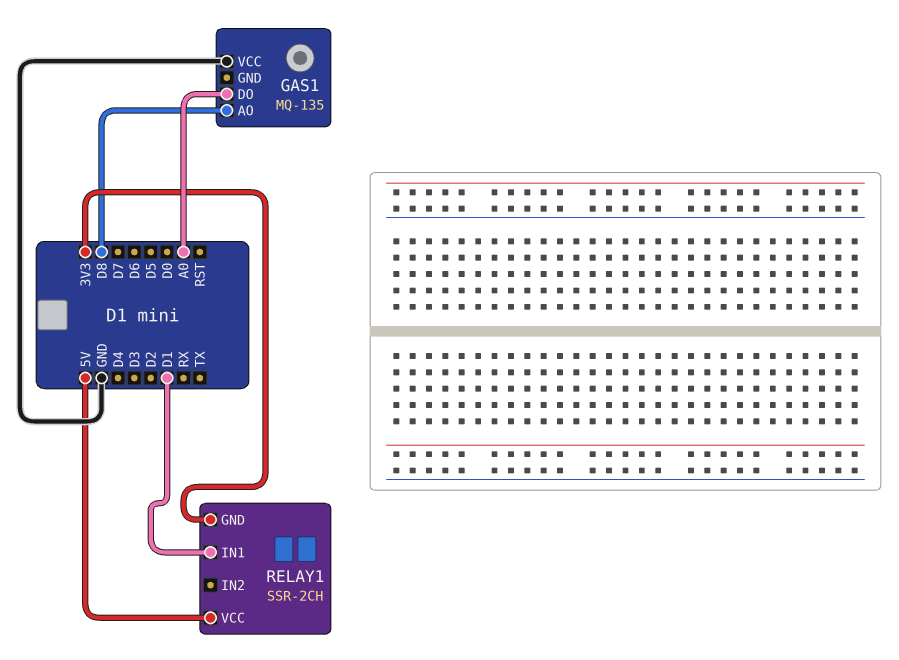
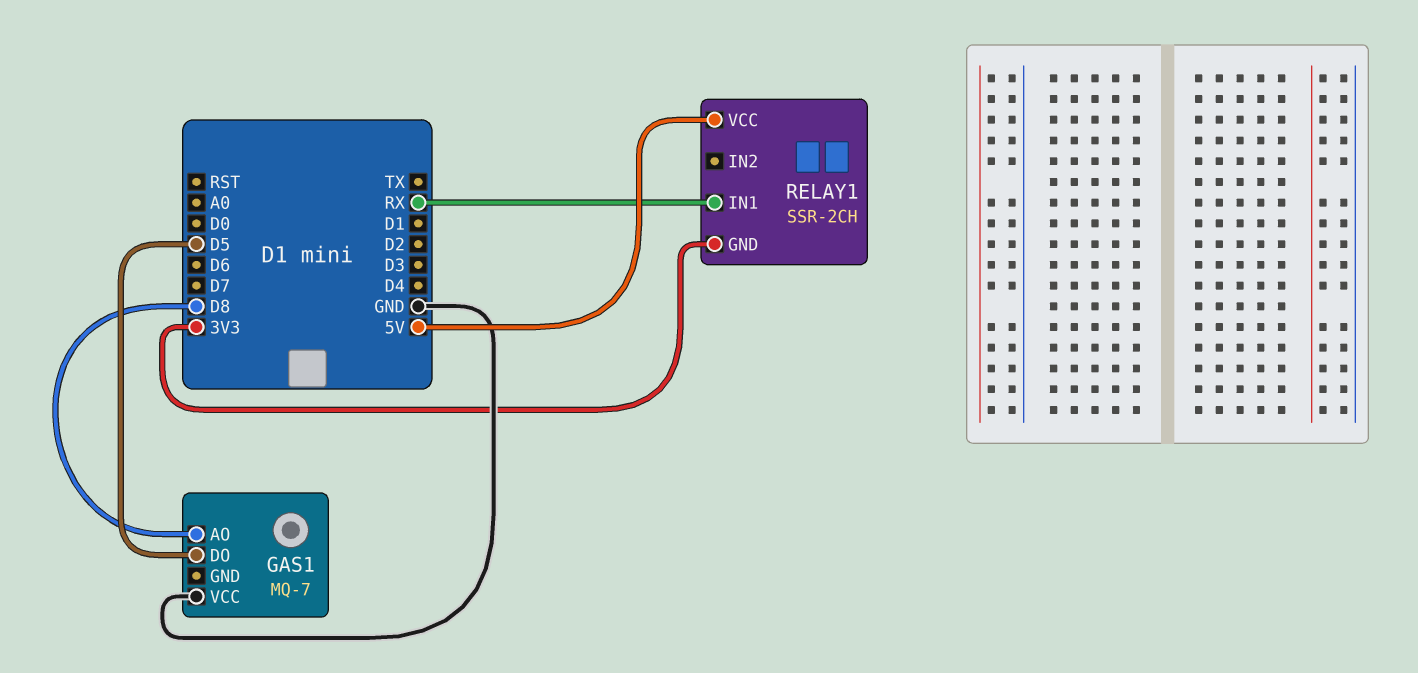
GAS1: MQ-135 -> MQ-7
GAS1 pin DO: A0 -> D5
RELAY1 pin IN1: D1 -> RX

